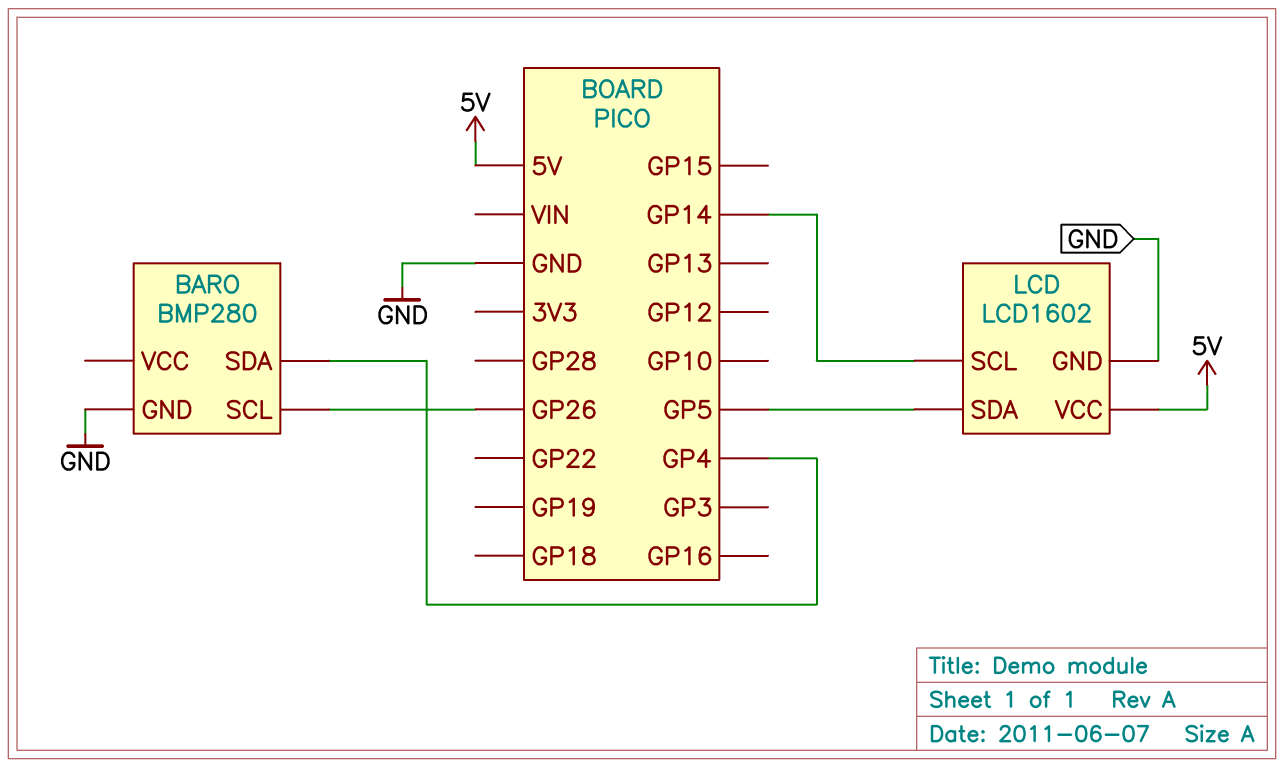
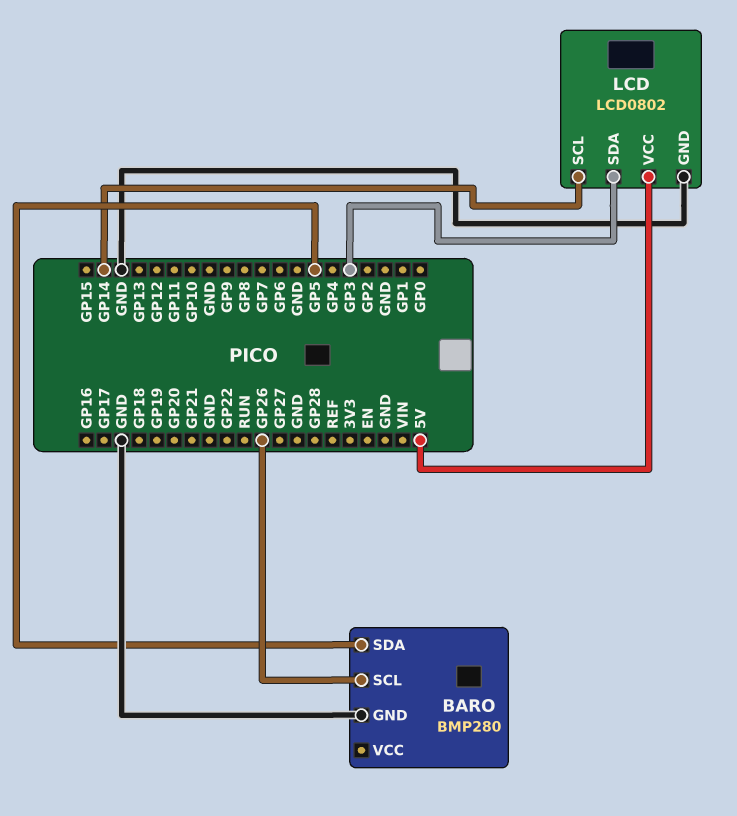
BARO pin SDA: GP4 -> GP5
LCD: LCD1602 -> LCD0802
LCD pin SDA: GP5 -> GP3

